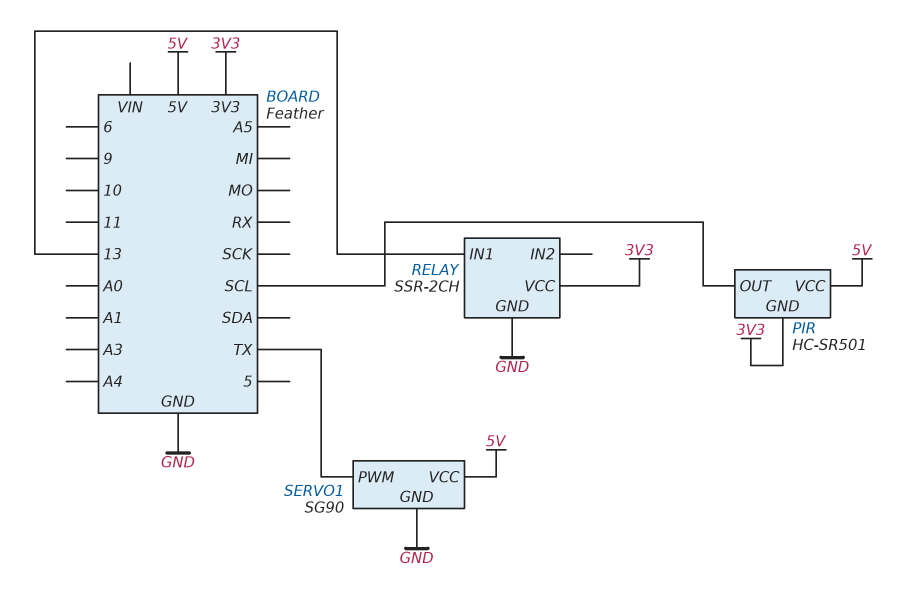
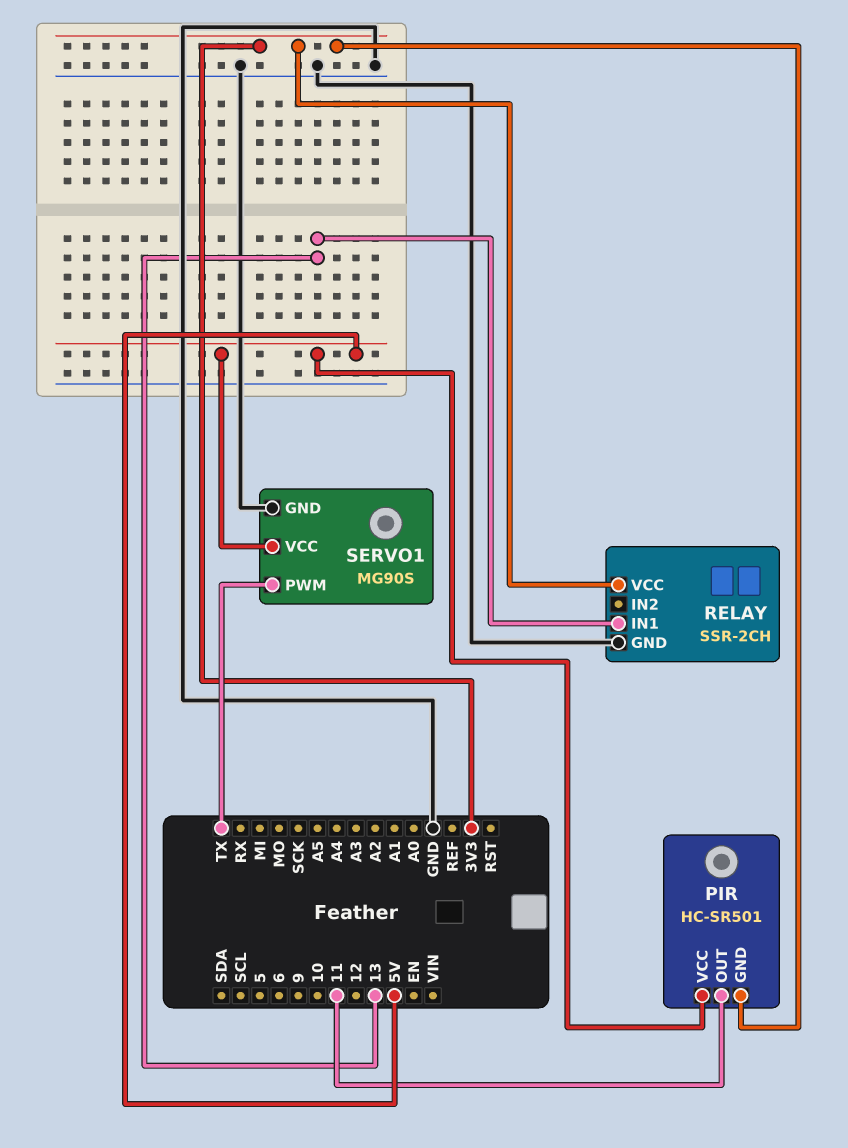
PIR pin OUT: SCL -> 11
SERVO1: SG90 -> MG90S

